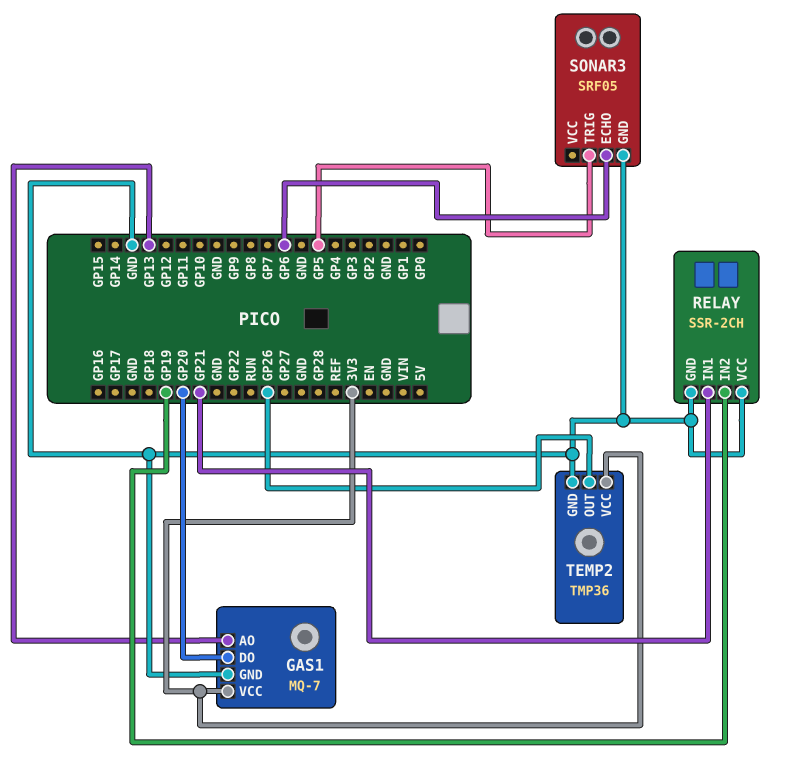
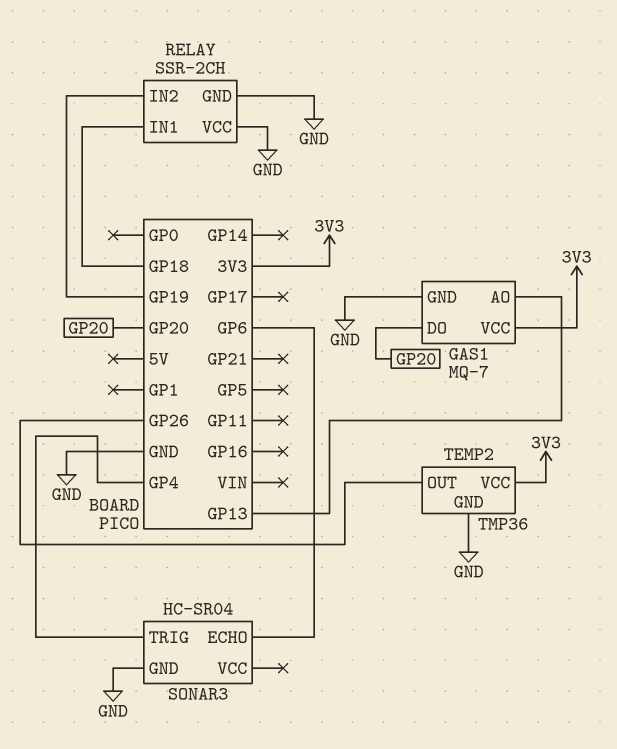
RELAY pin IN1: GP21 -> GP18
SONAR3: SRF05 -> HC-SR04
SONAR3 pin TRIG: GP5 -> GP4

